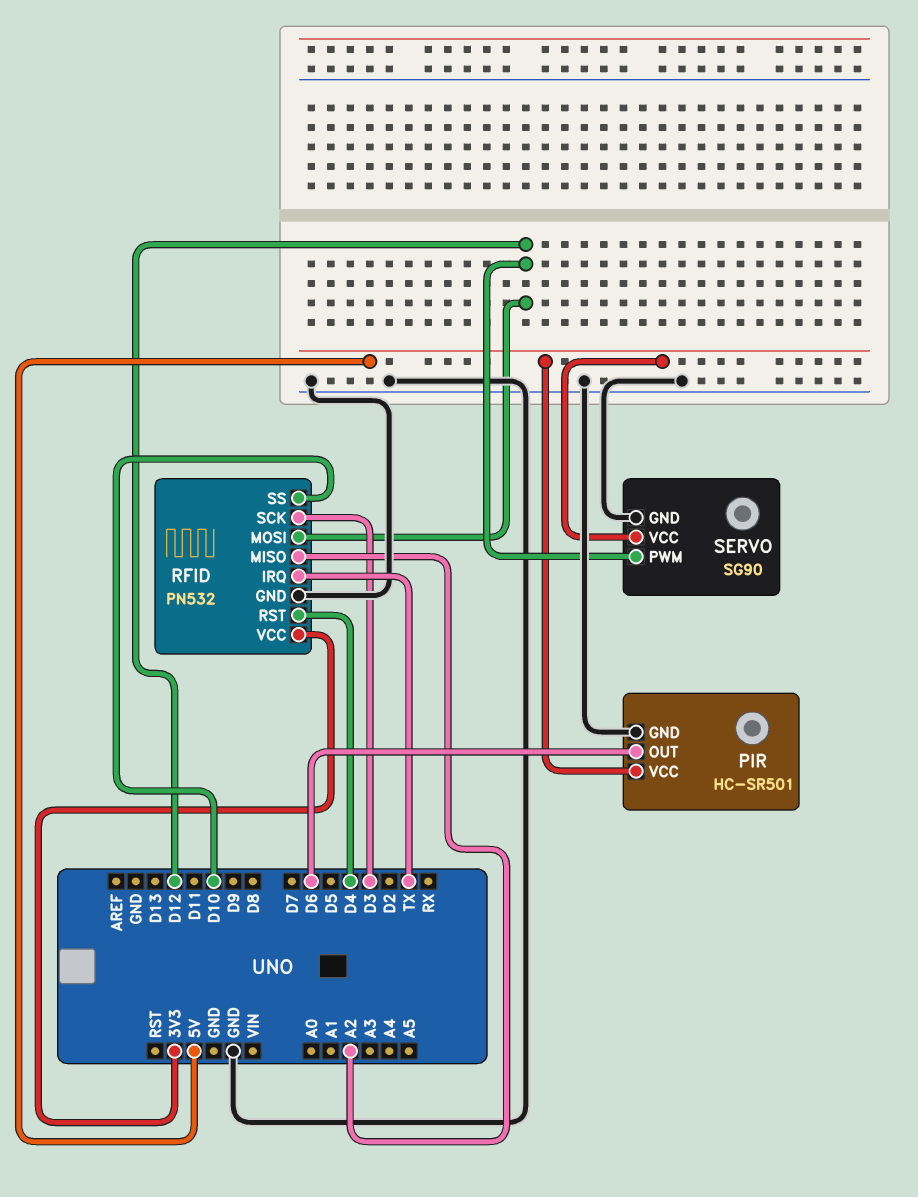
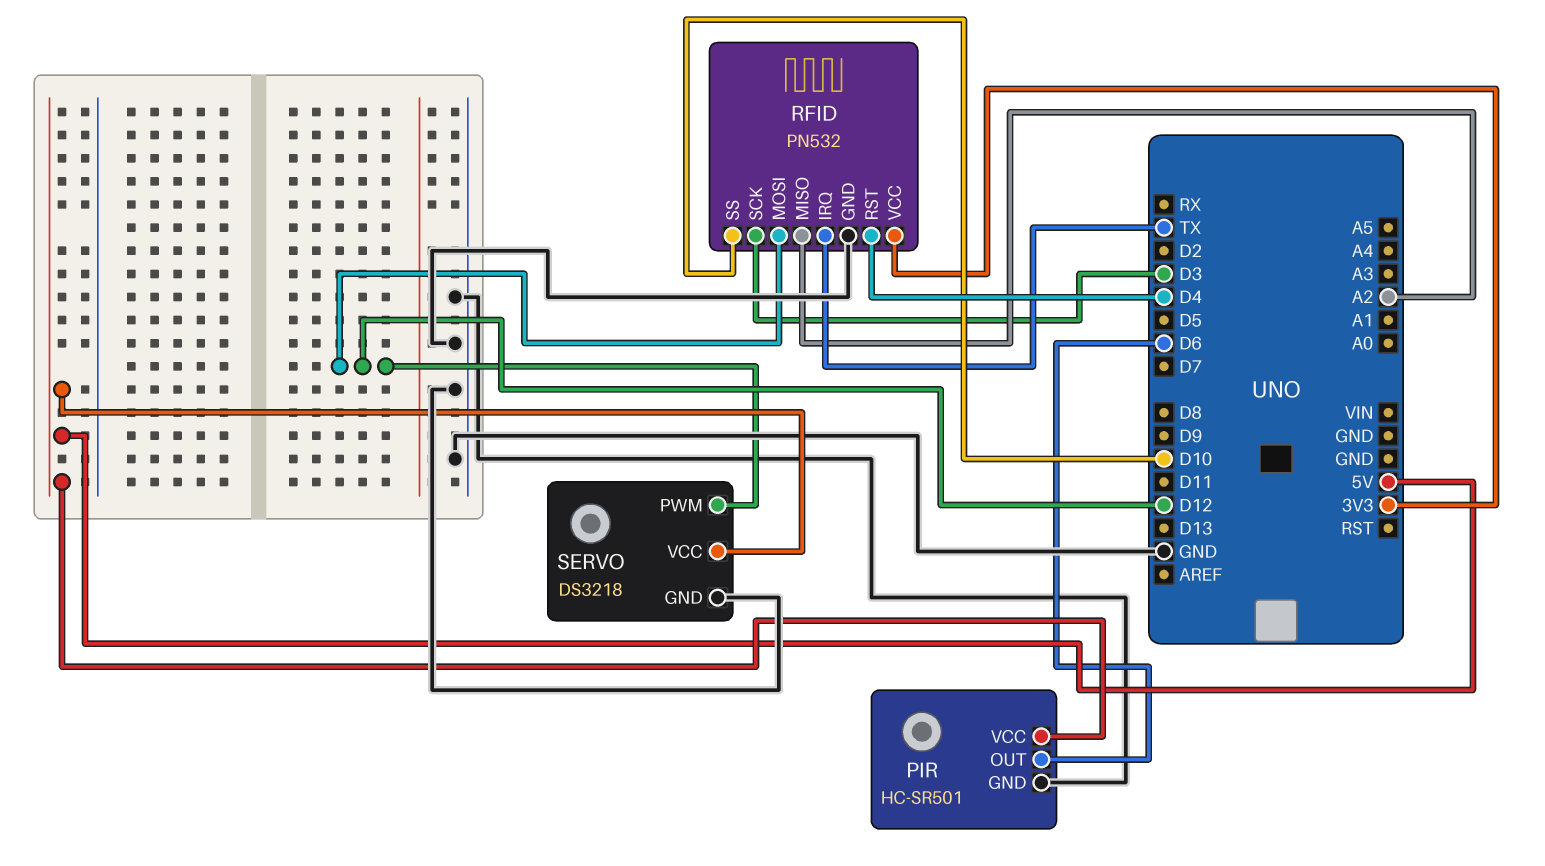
SERVO: SG90 -> DS3218

